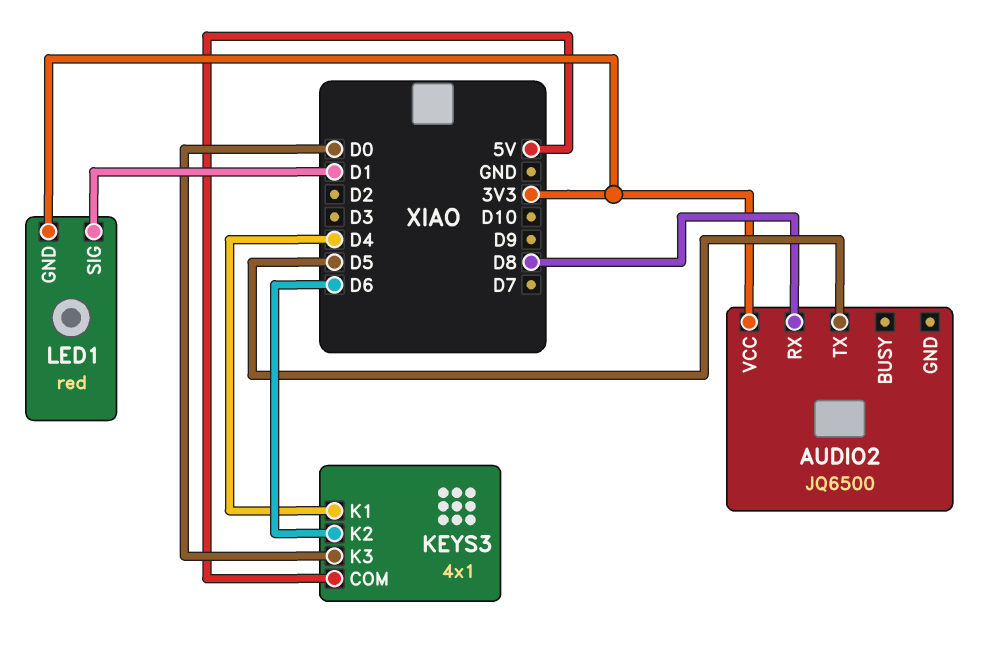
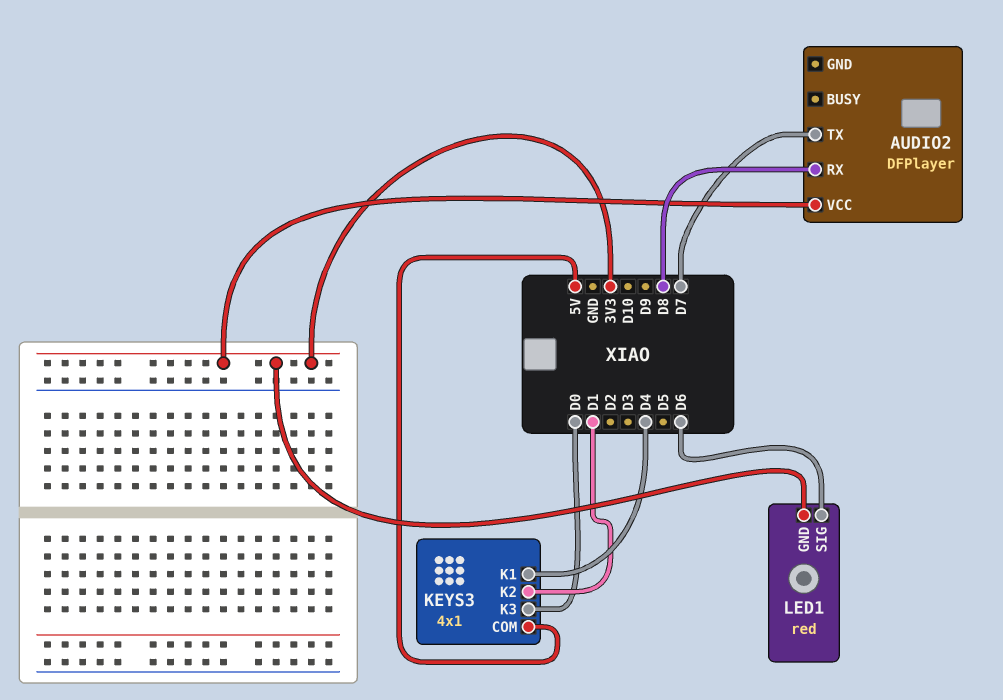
AUDIO2: JQ6500 -> DFPlayer
AUDIO2 pin TX: D5 -> D7
KEYS3 pin K2: D6 -> D1
LED1 pin SIG: D1 -> D6

